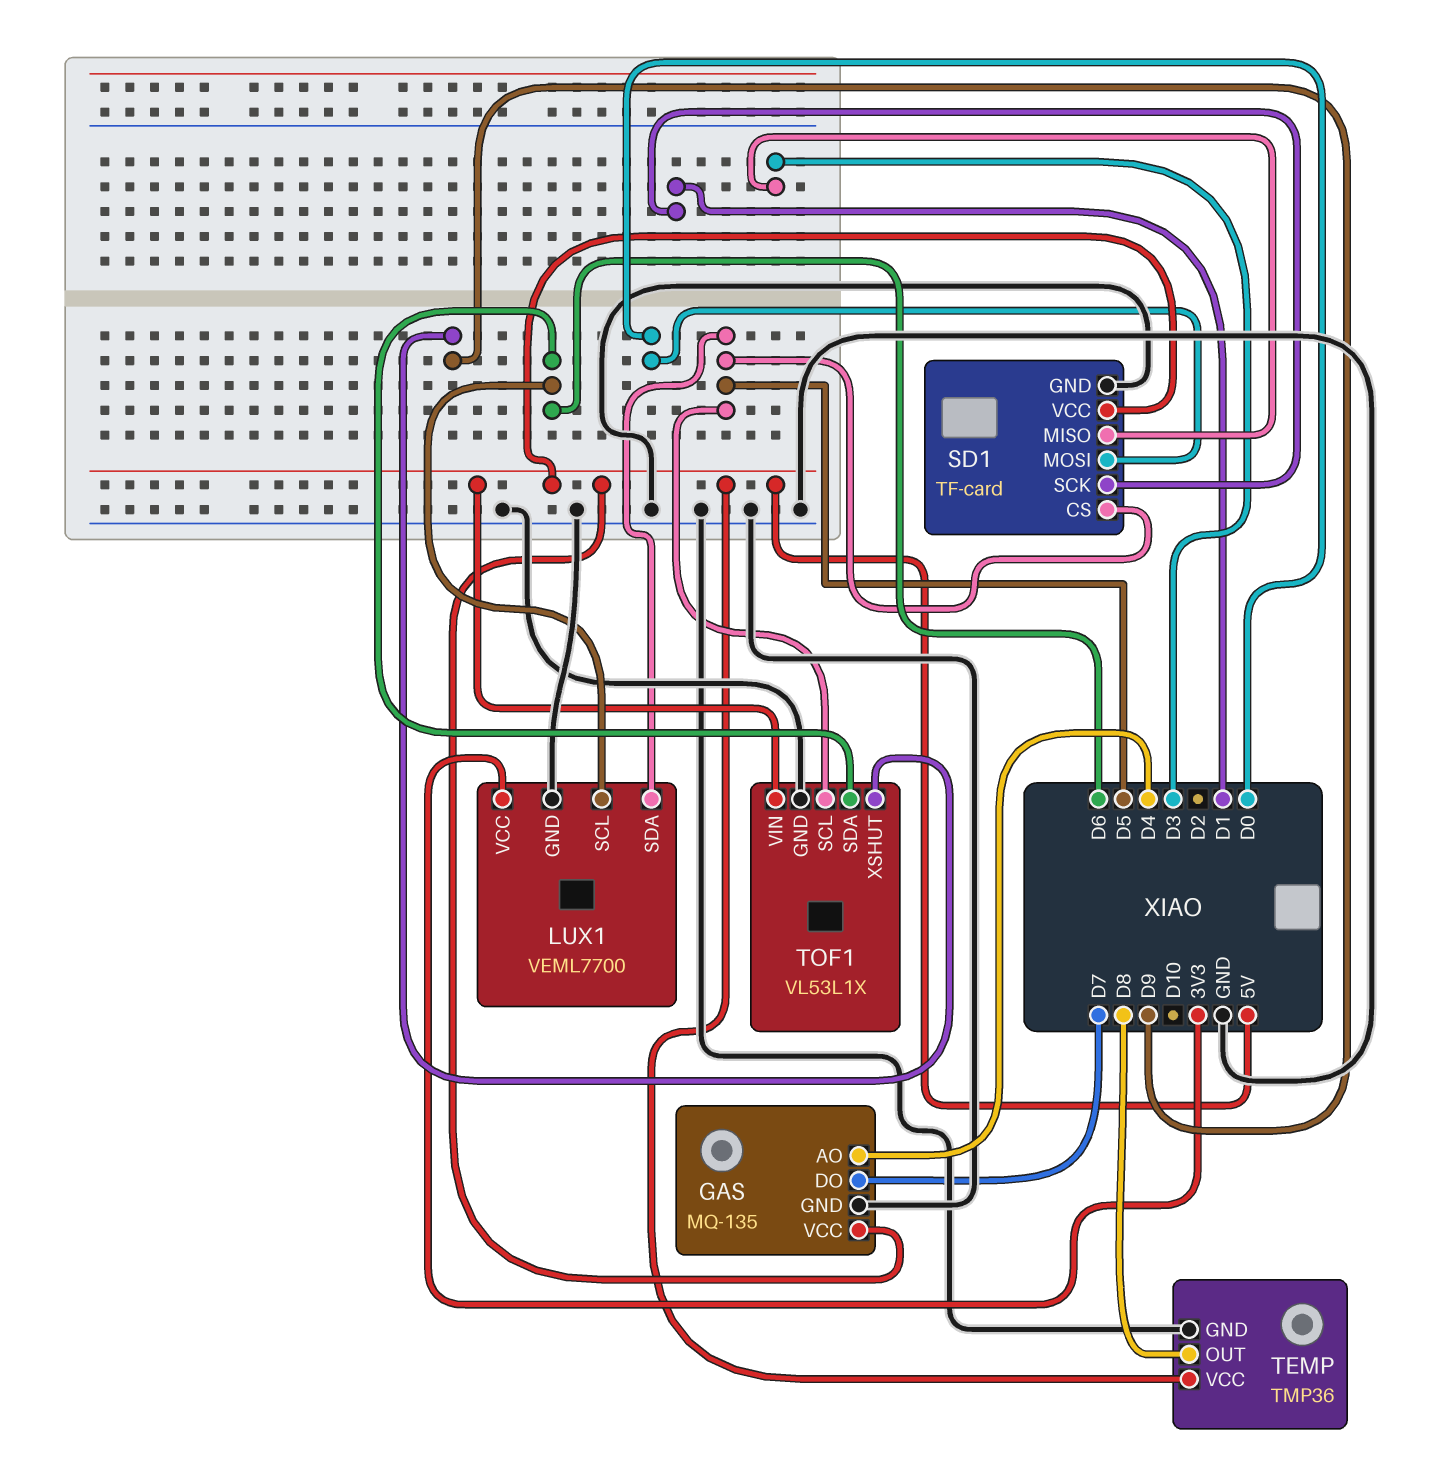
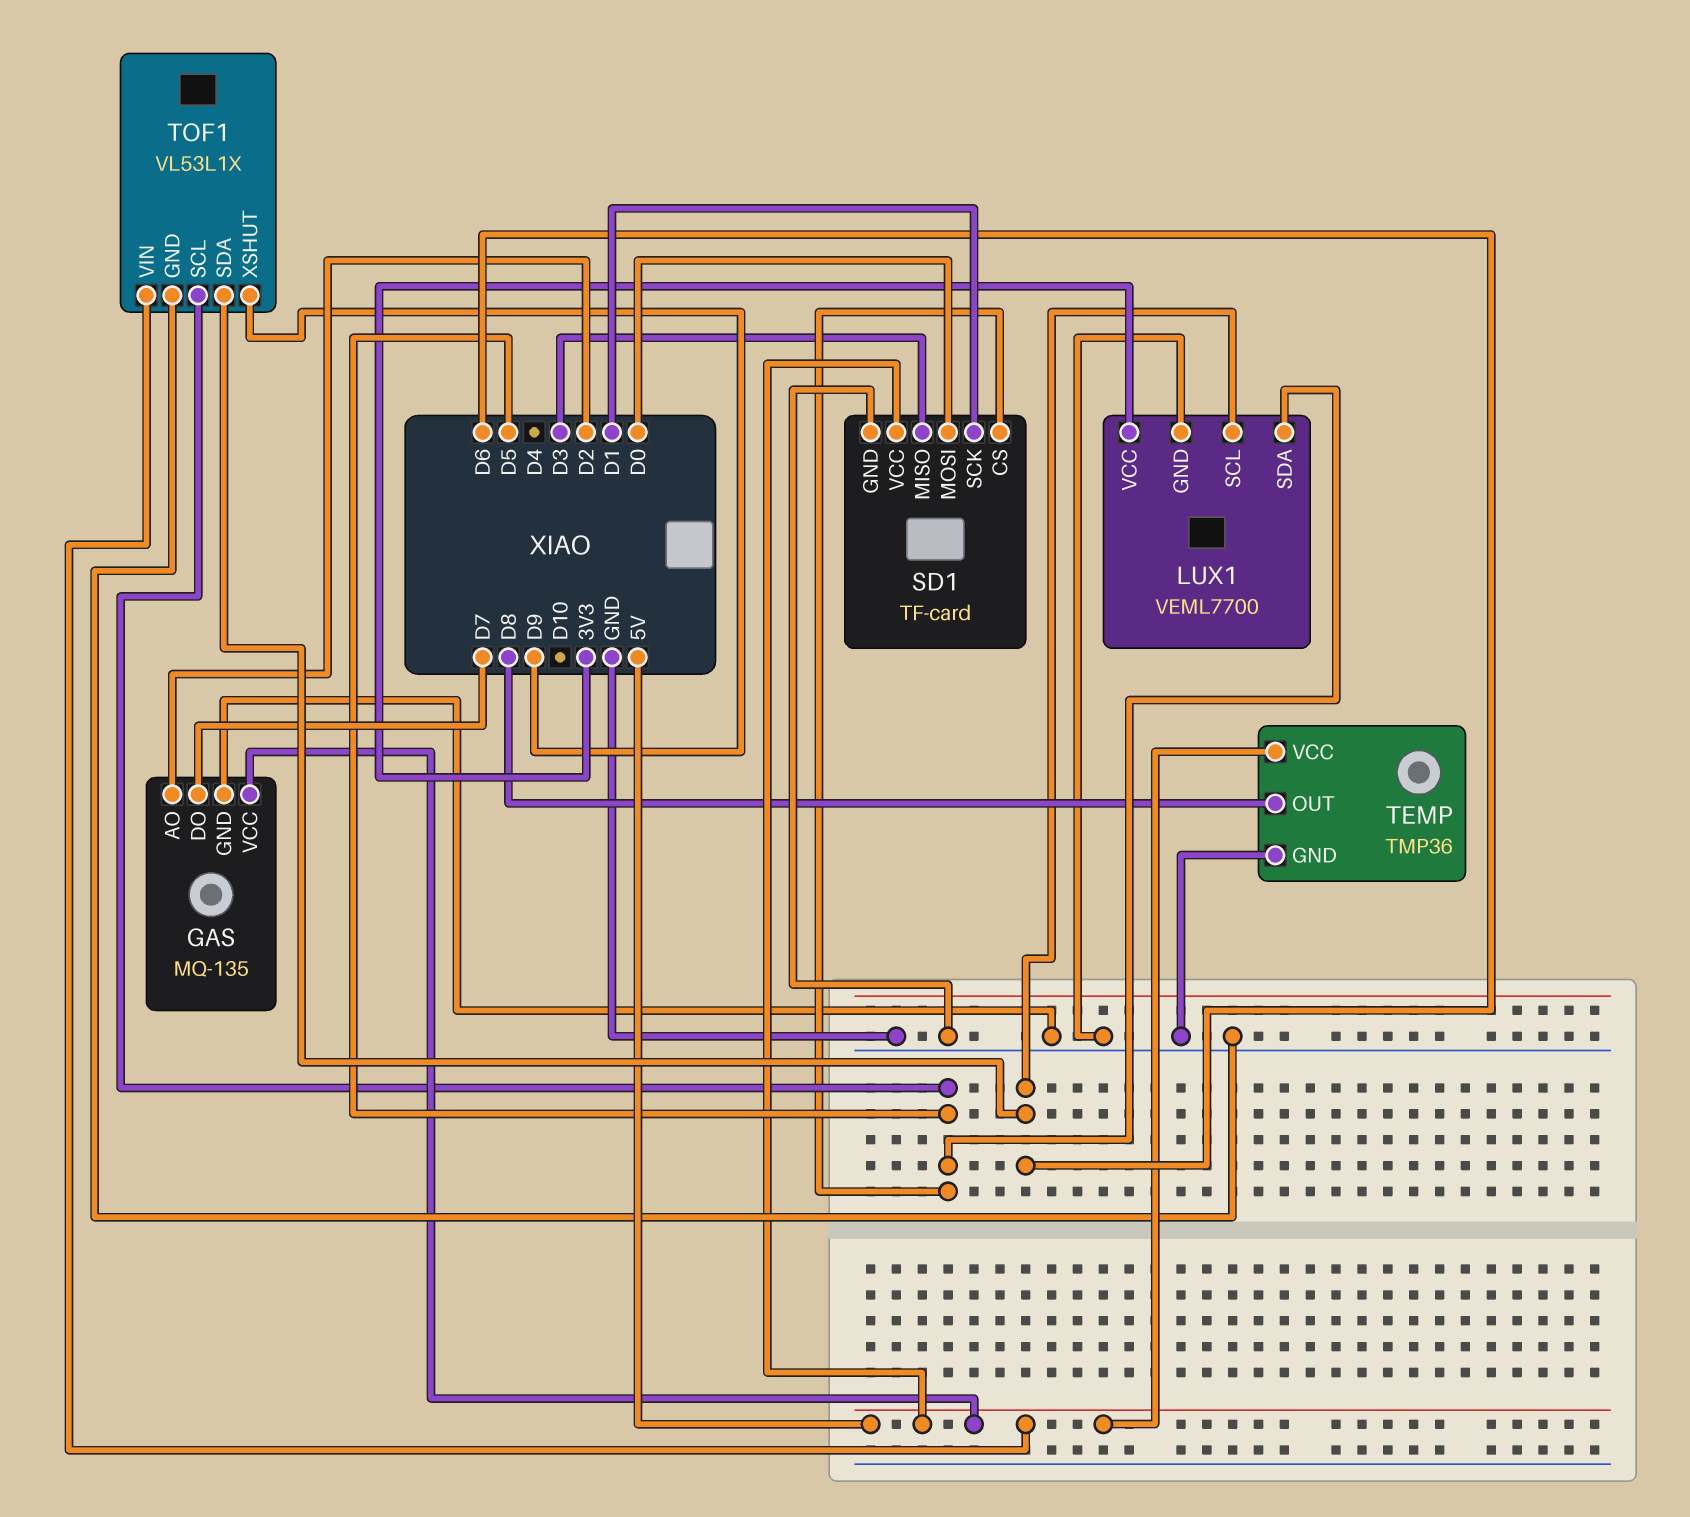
GAS pin AO: D4 -> D2

